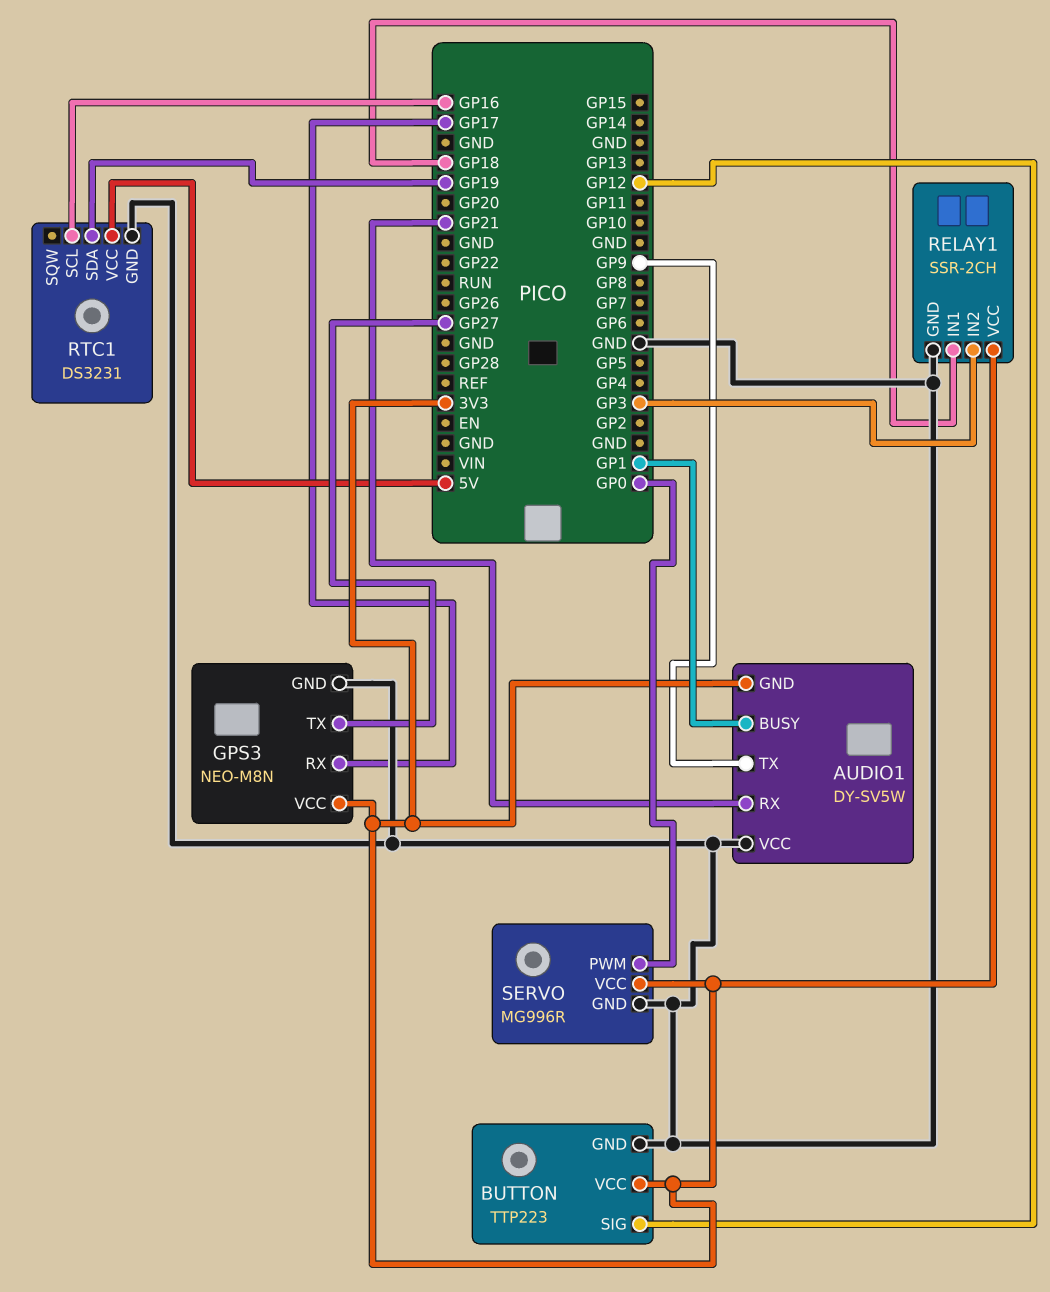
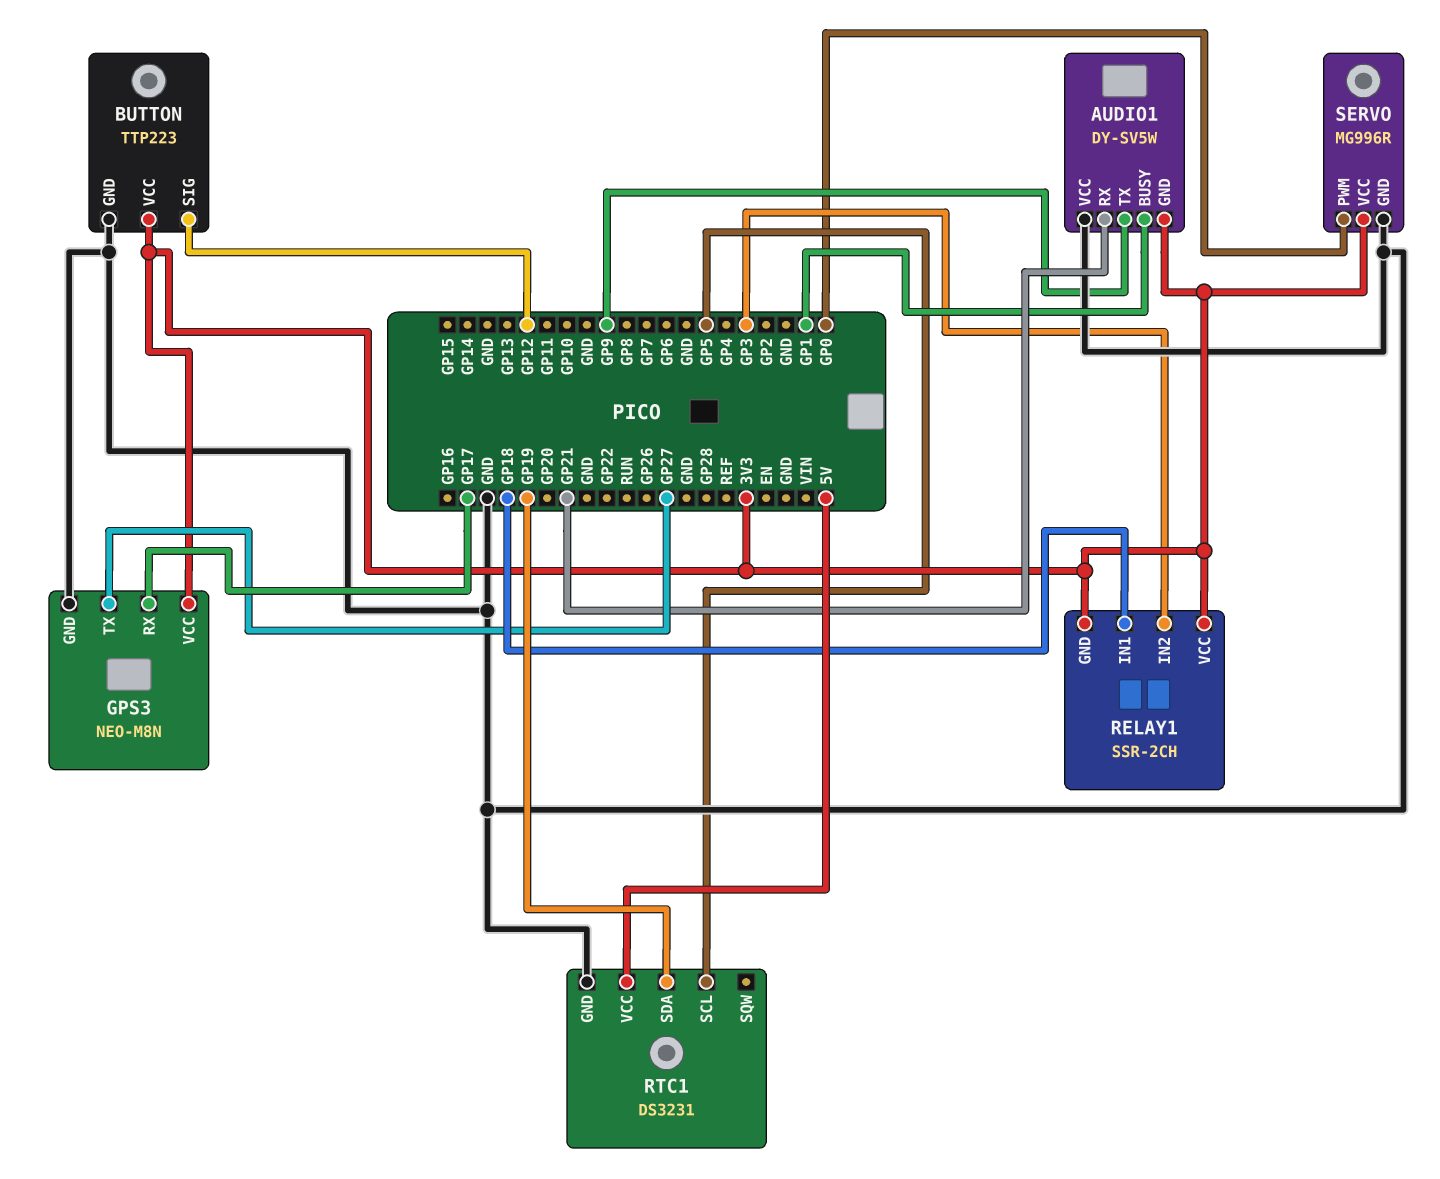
RELAY1 pin GND: GND -> 3V3
RTC1 pin SCL: GP16 -> GP5

